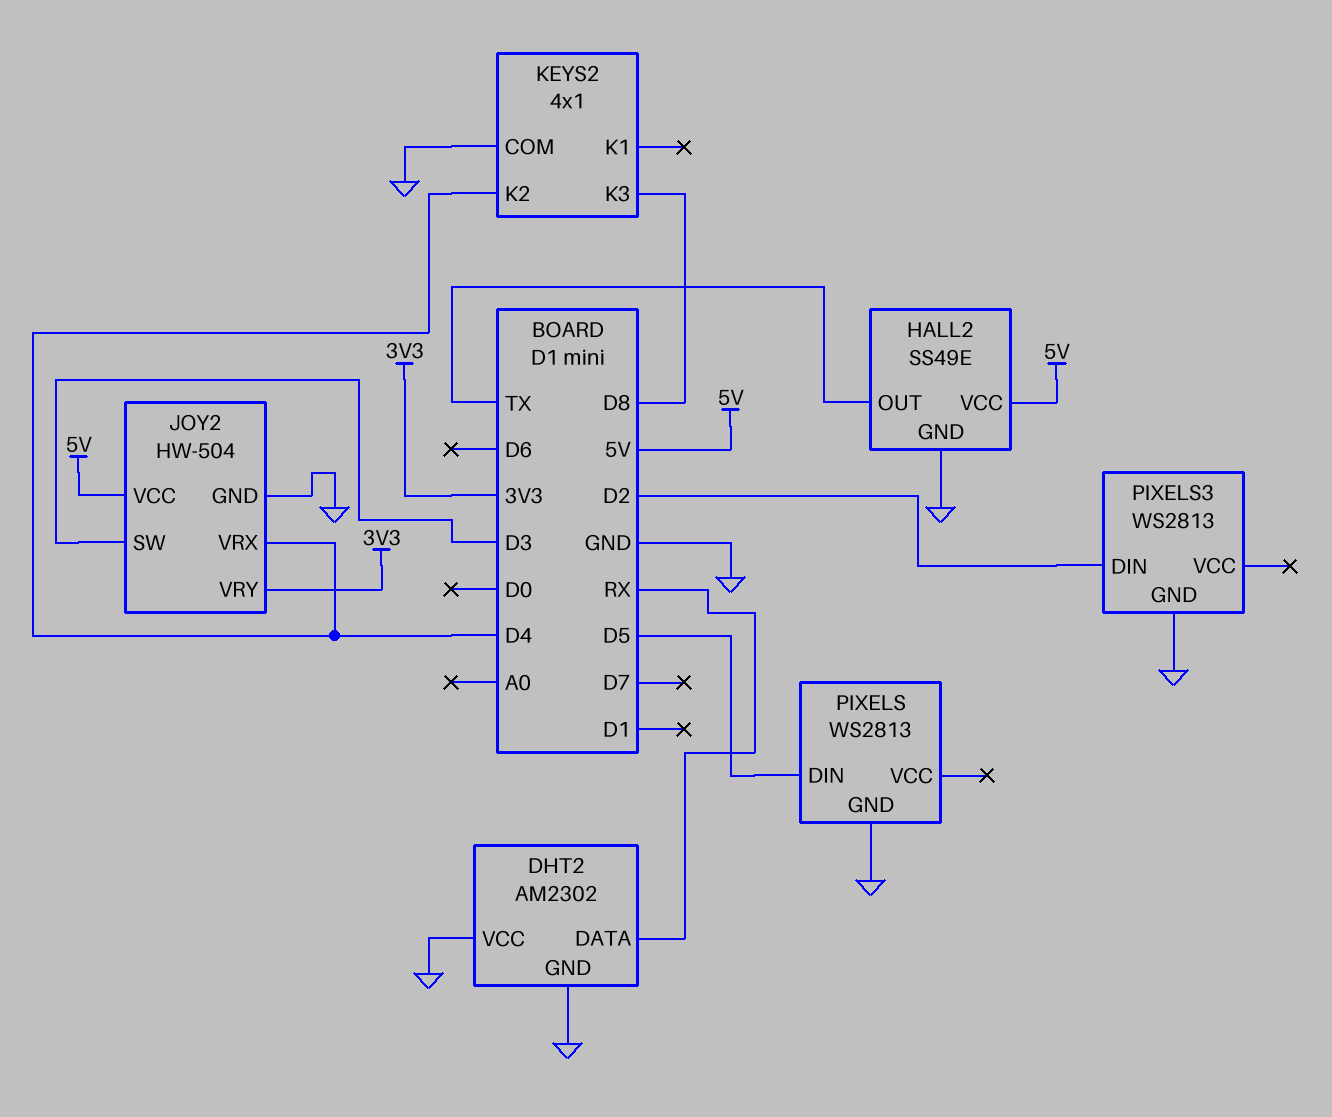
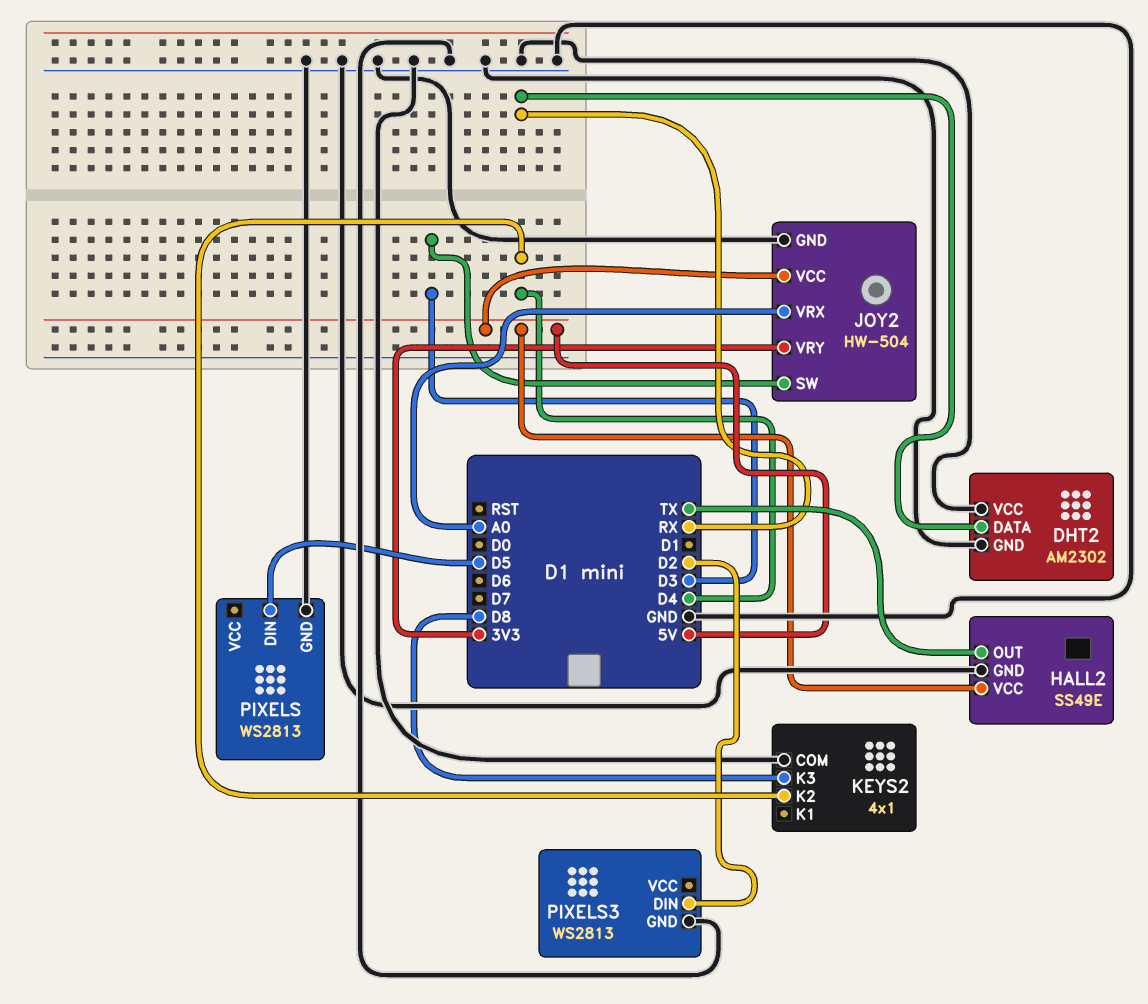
JOY2 pin VRX: D4 -> A0

